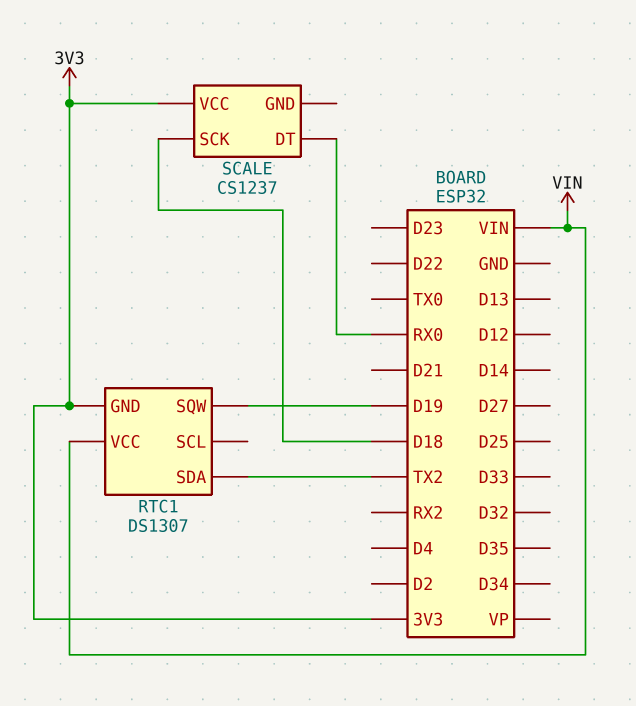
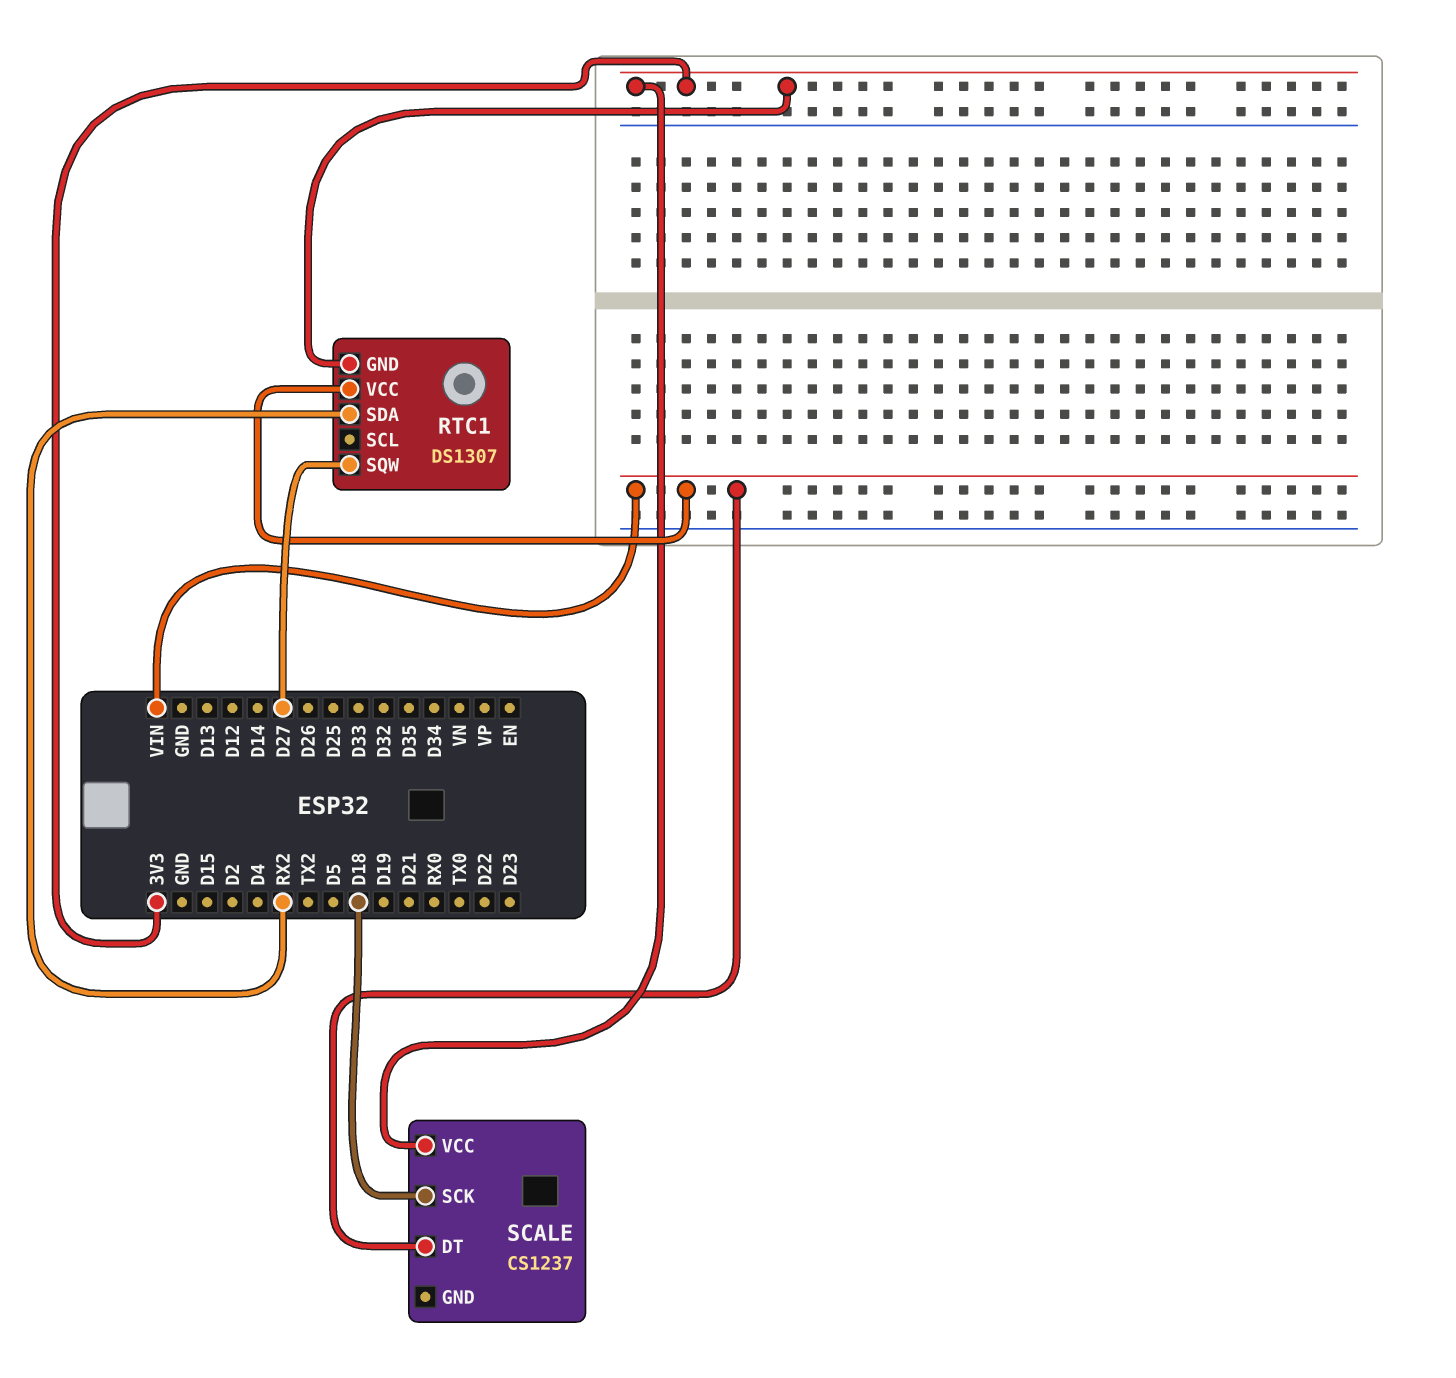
RTC1 pin SDA: TX2 -> RX2
RTC1 pin SQW: D19 -> D27
SCALE pin DT: RX0 -> VIN

